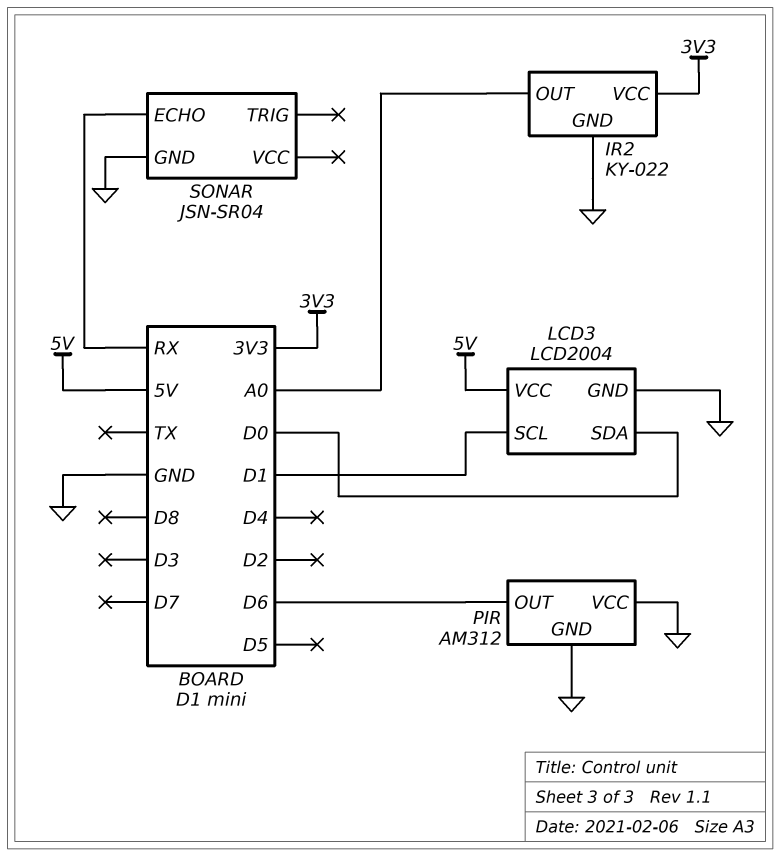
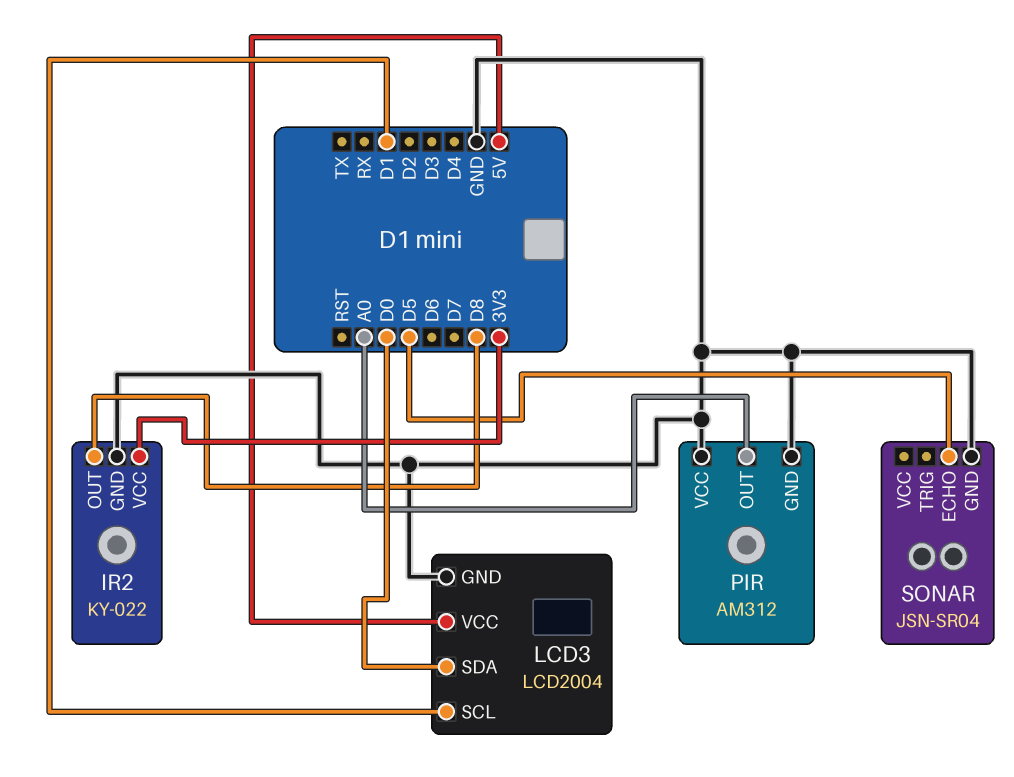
IR2 pin OUT: A0 -> D8
PIR pin OUT: D6 -> A0
SONAR pin ECHO: RX -> D5

